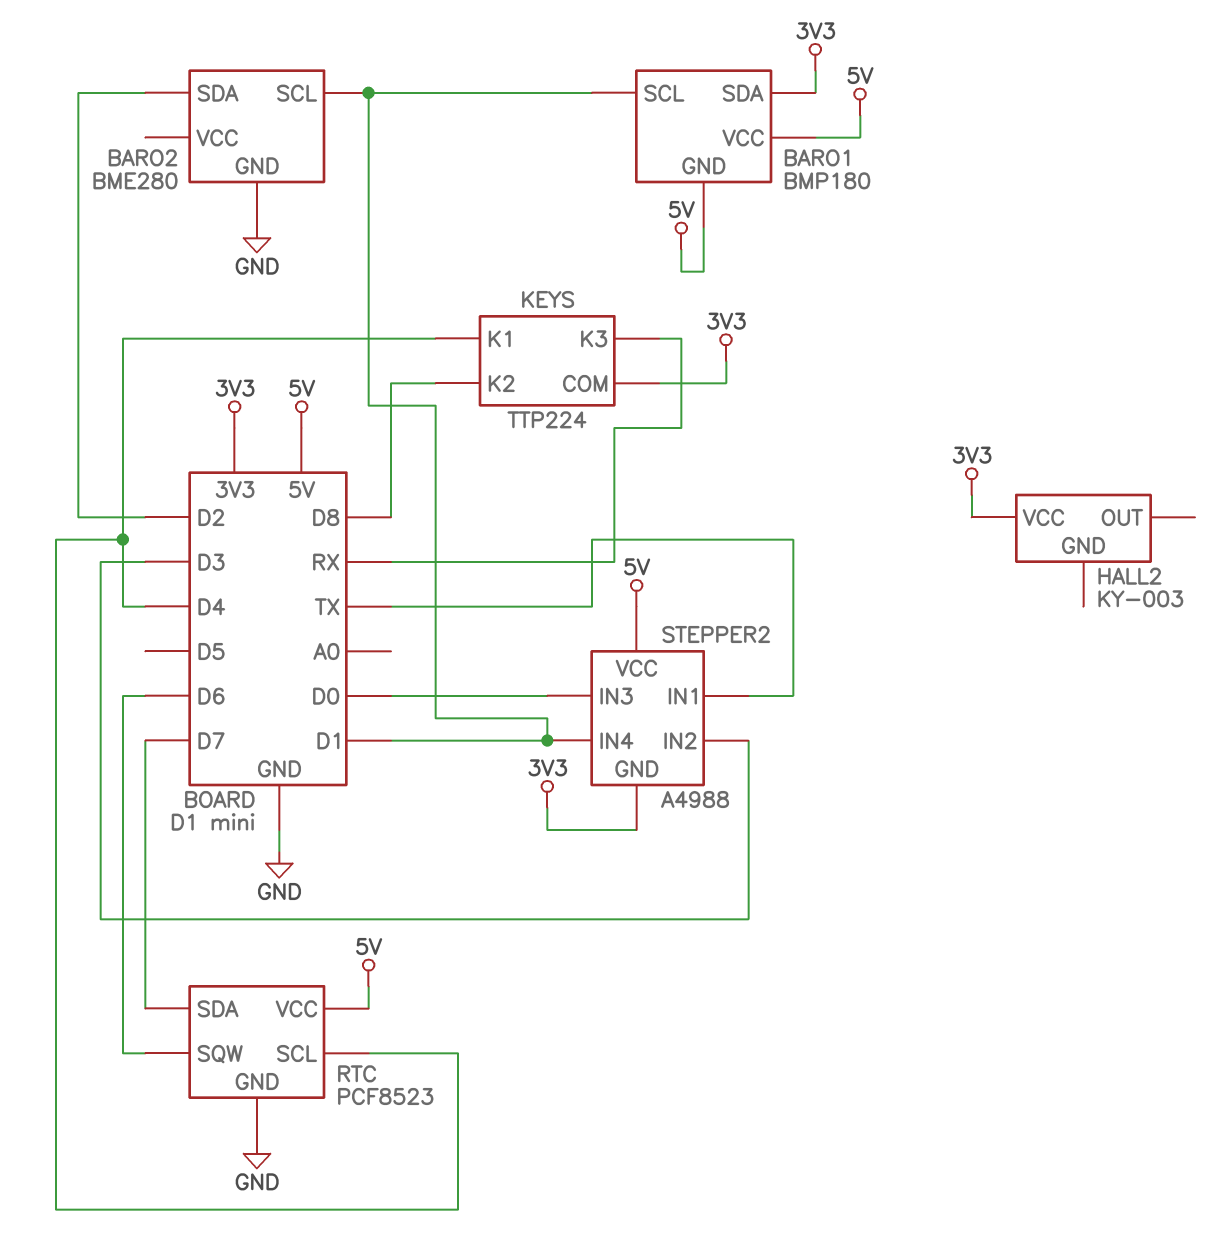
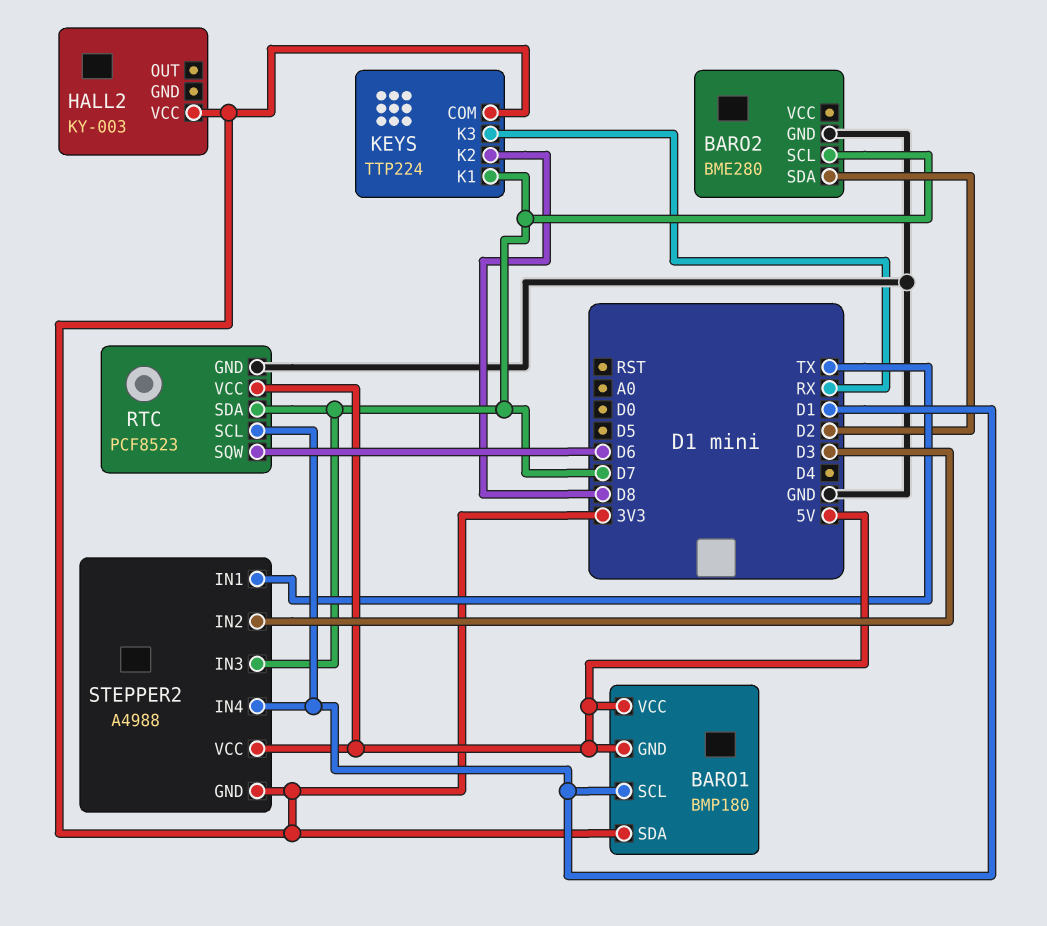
BARO2 pin SCL: D1 -> D7
KEYS pin K1: D4 -> D7
RTC pin SCL: D4 -> D1
STEPPER2 pin IN3: D0 -> D7

